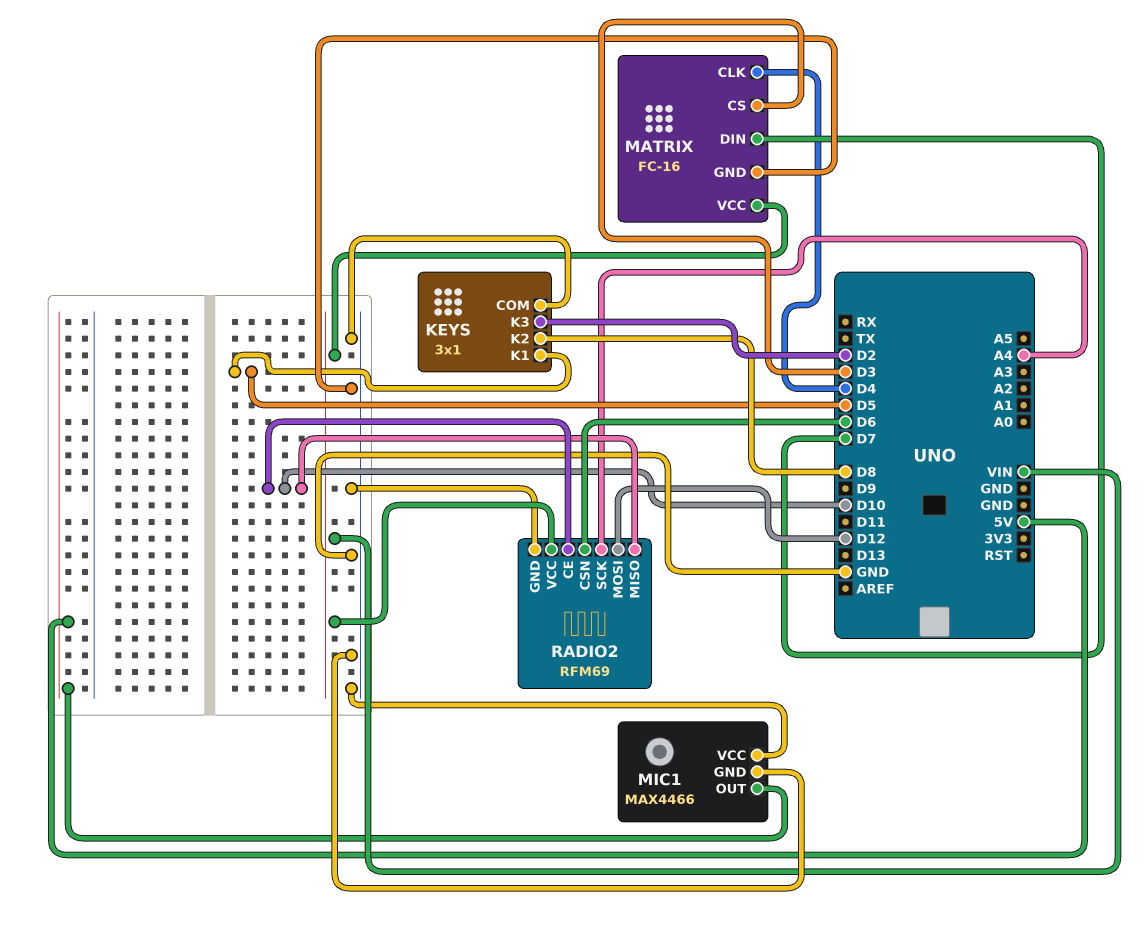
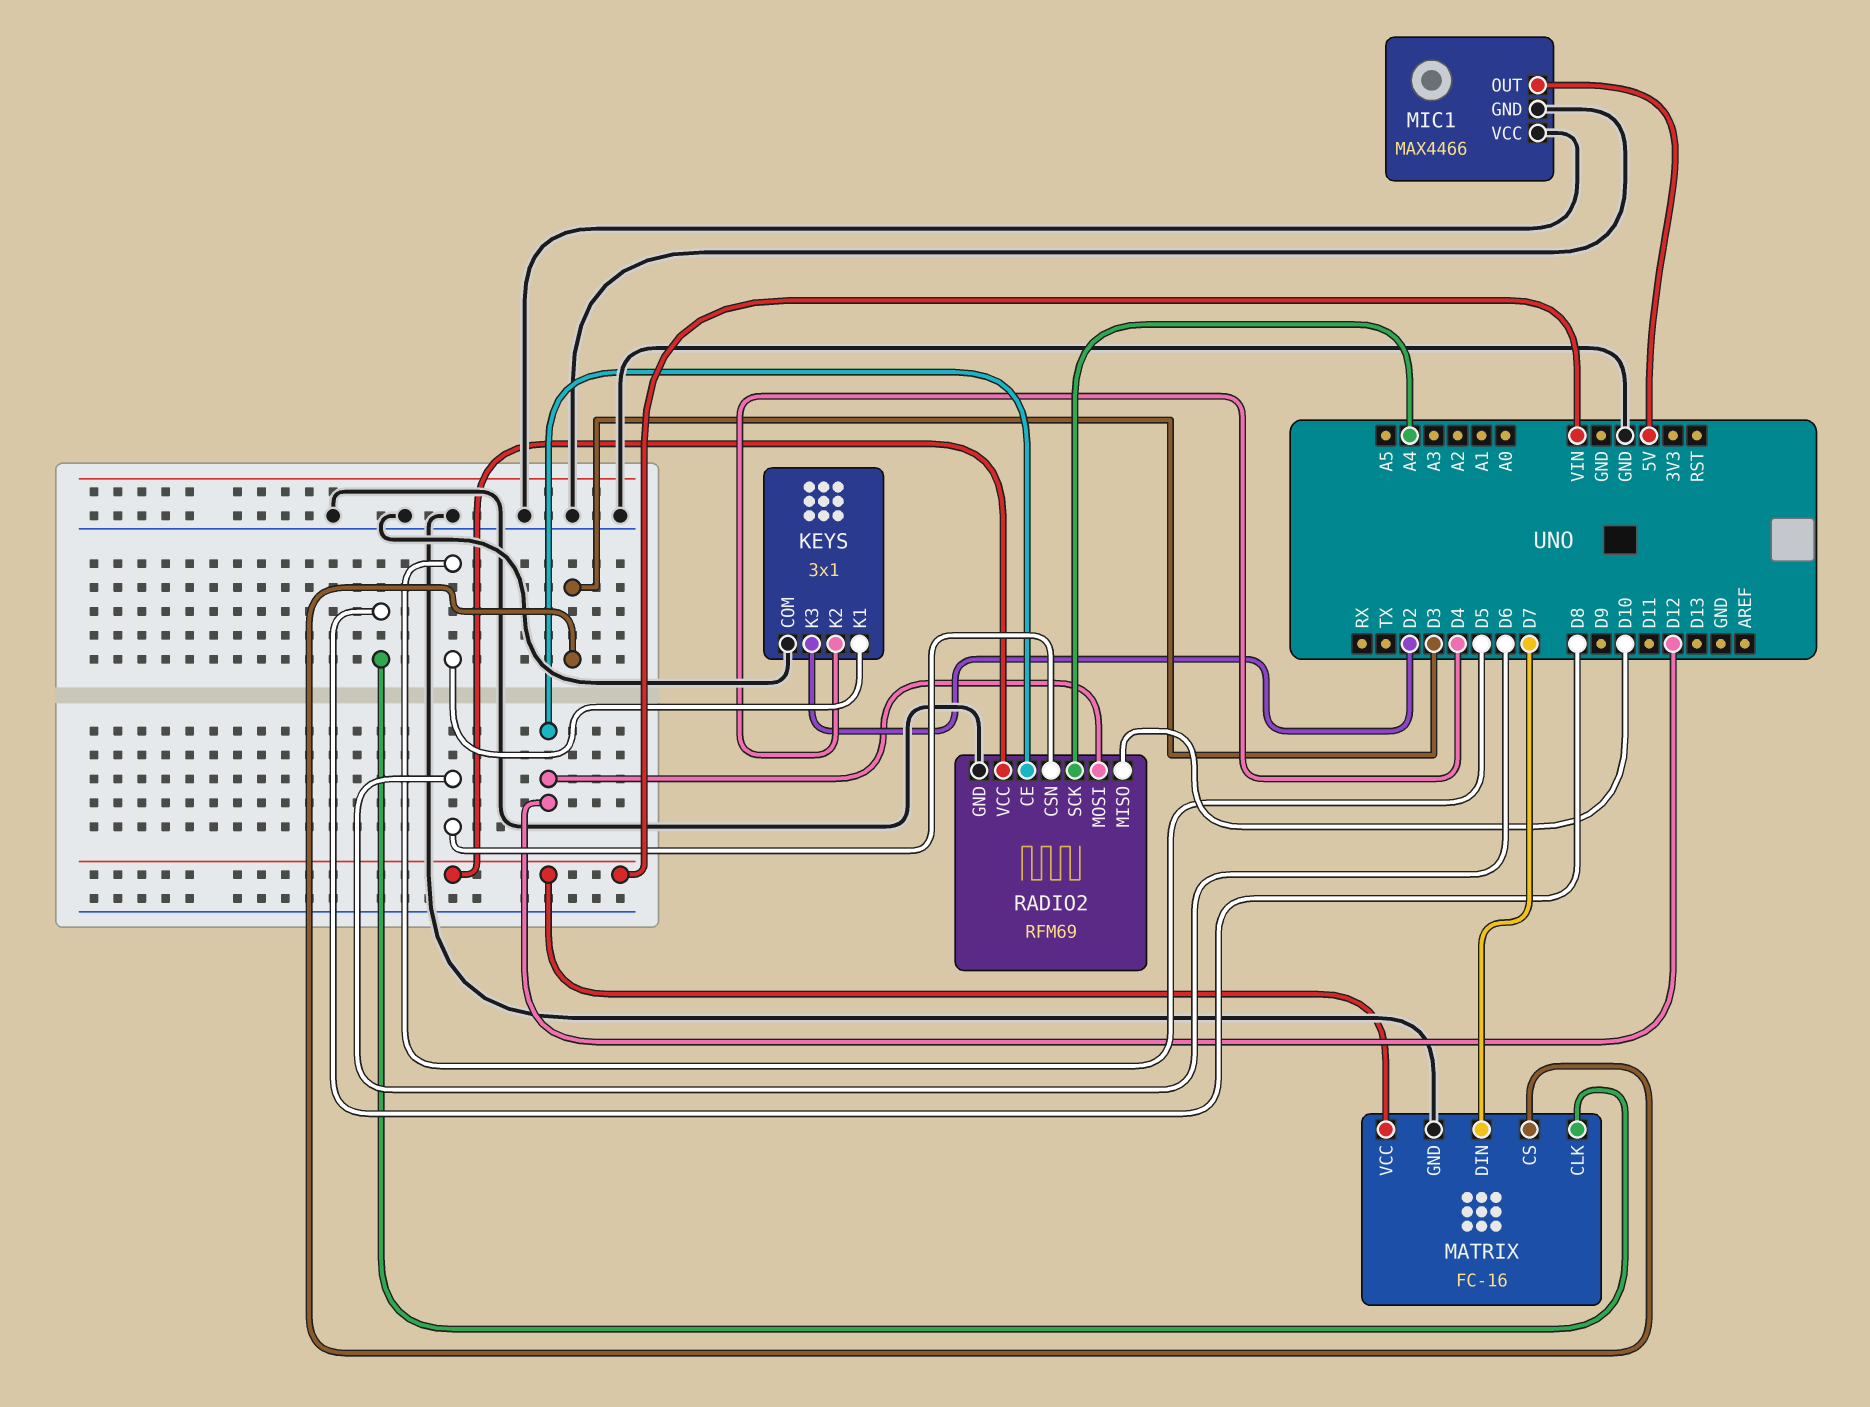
KEYS pin K2: D8 -> D4
MATRIX pin CLK: D4 -> D8
RADIO2 pin CE: D10 -> D12

